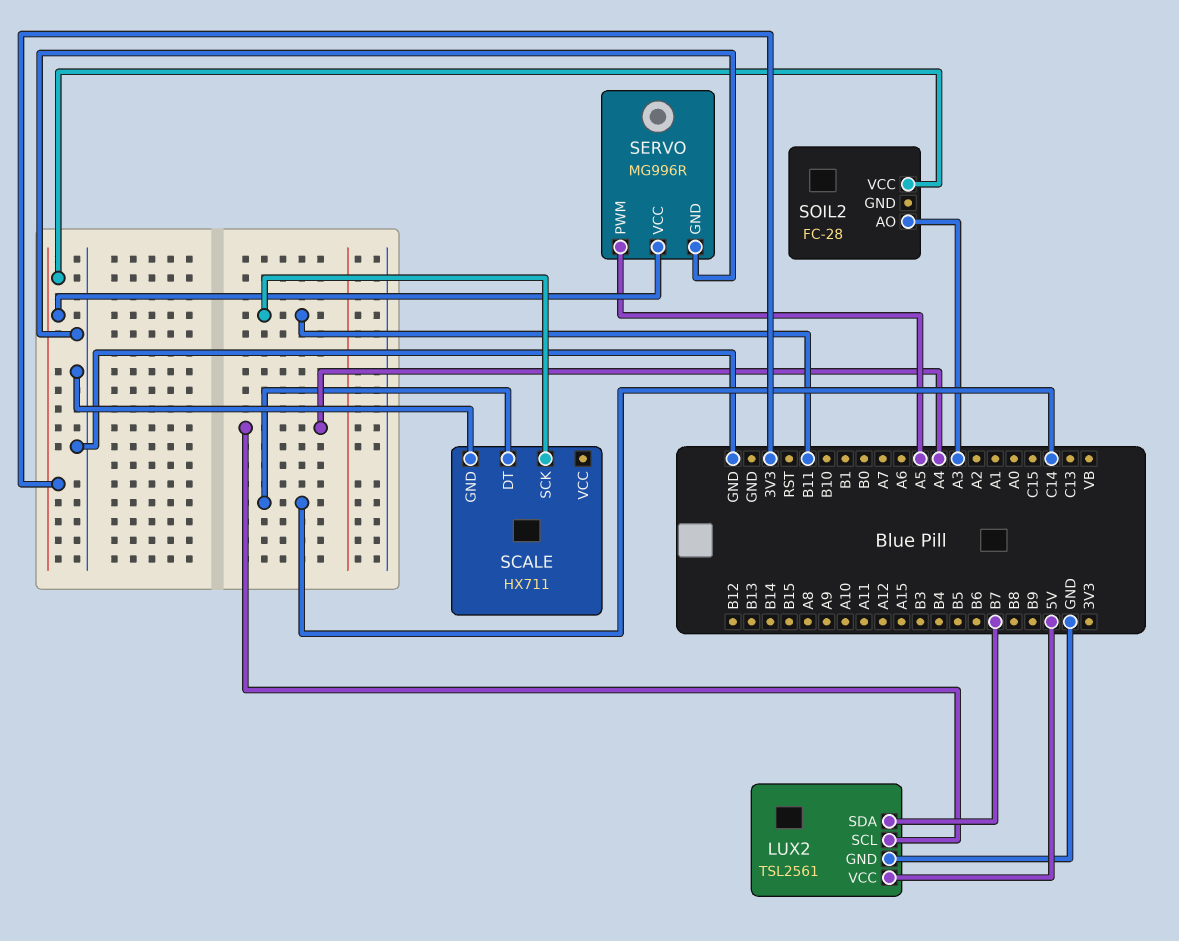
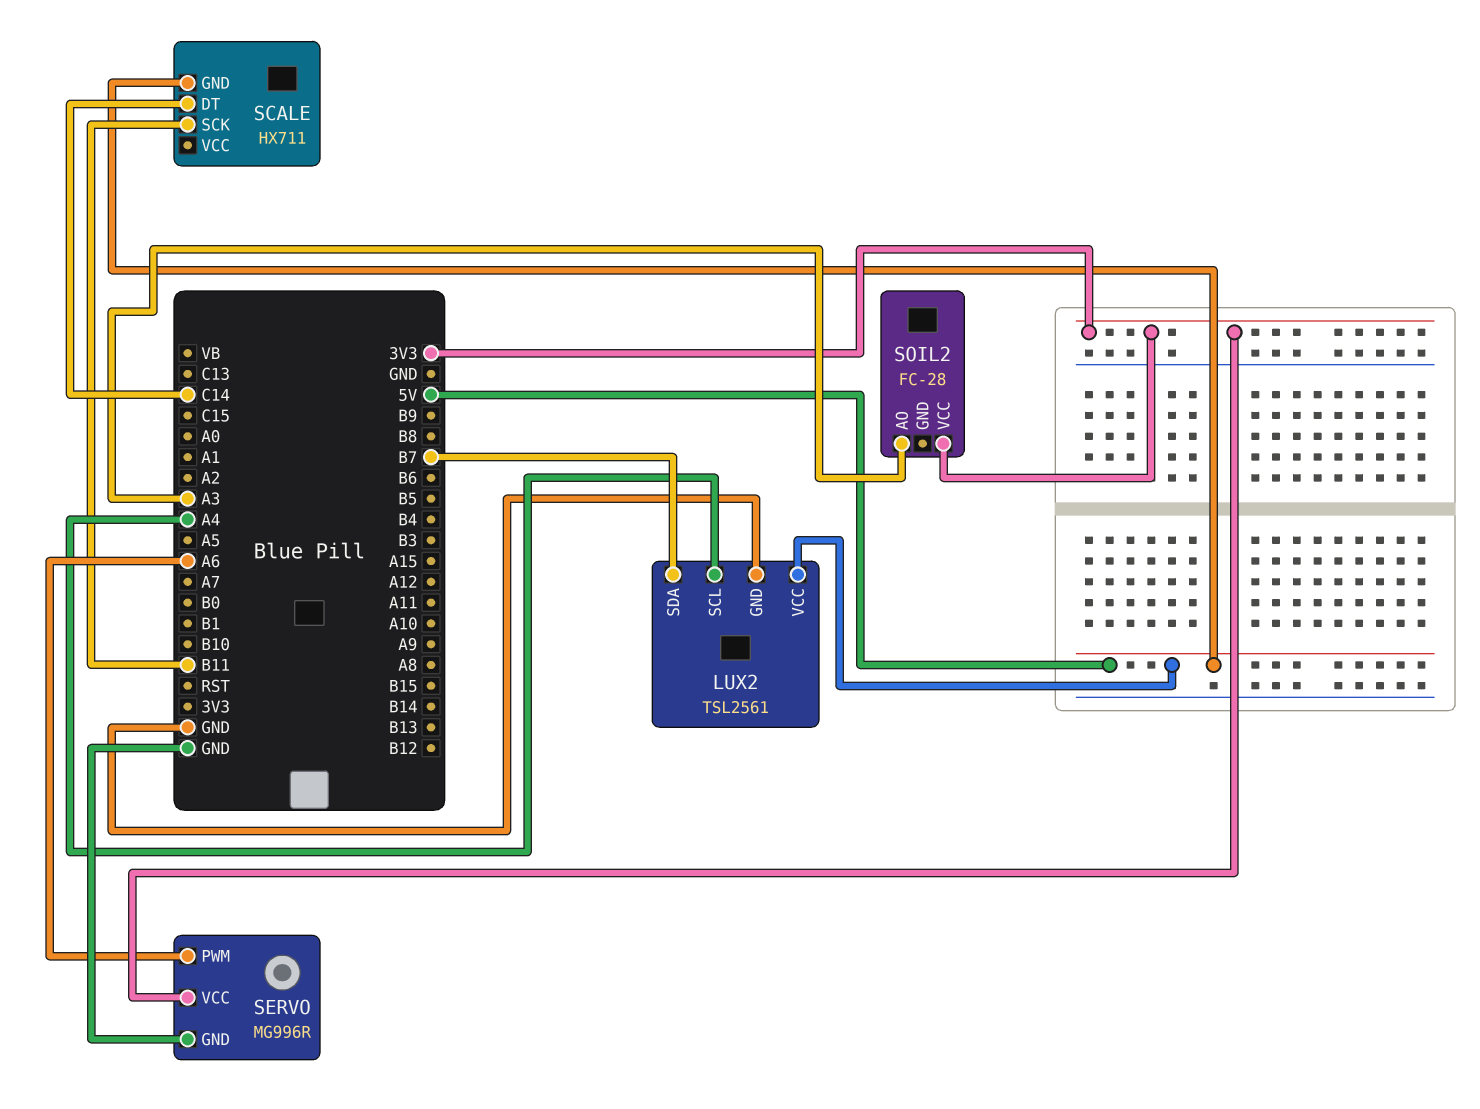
SCALE pin GND: GND -> 5V
SERVO pin PWM: A5 -> A6

